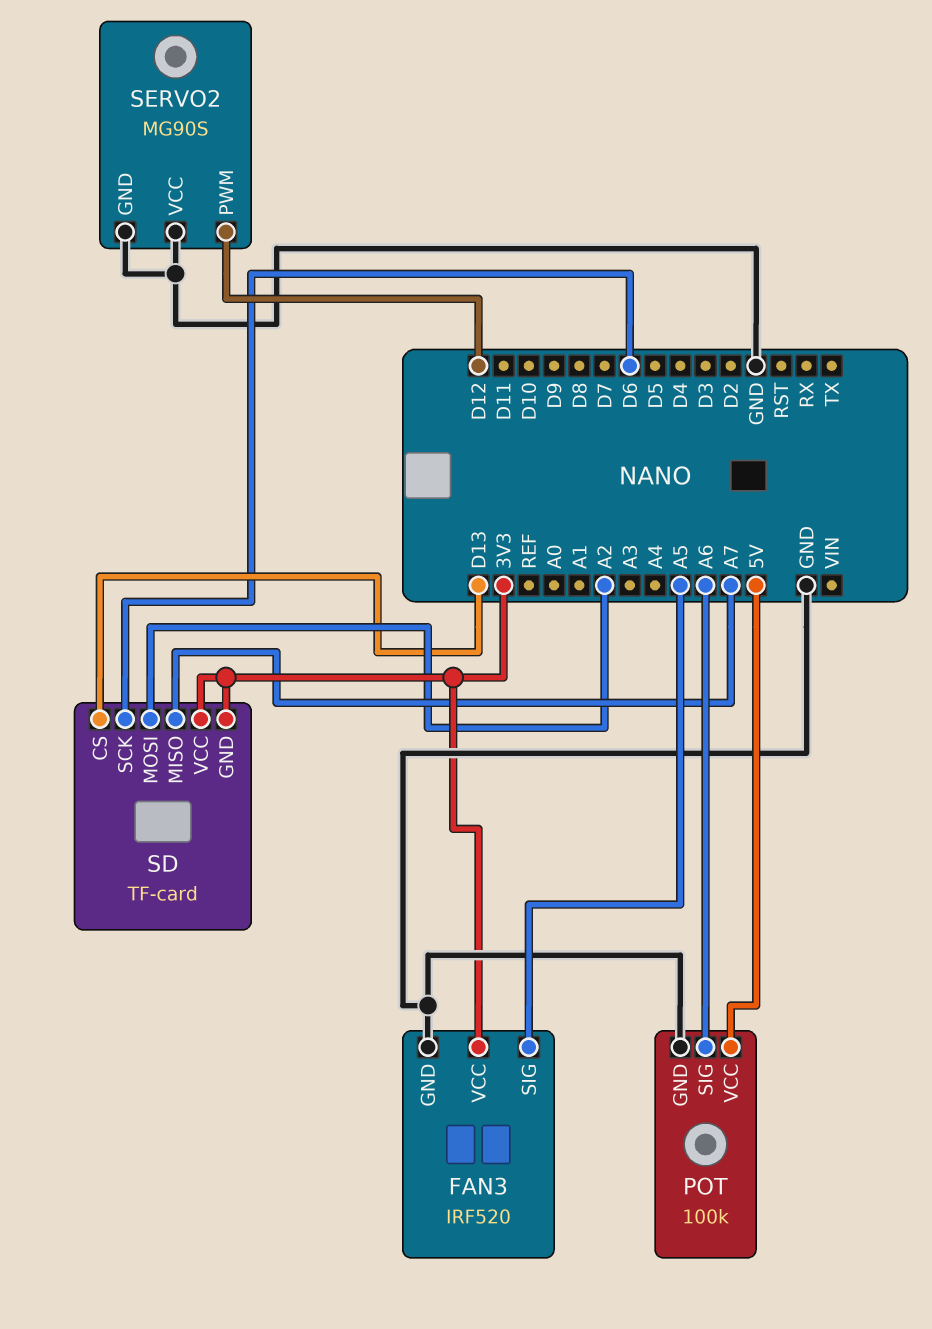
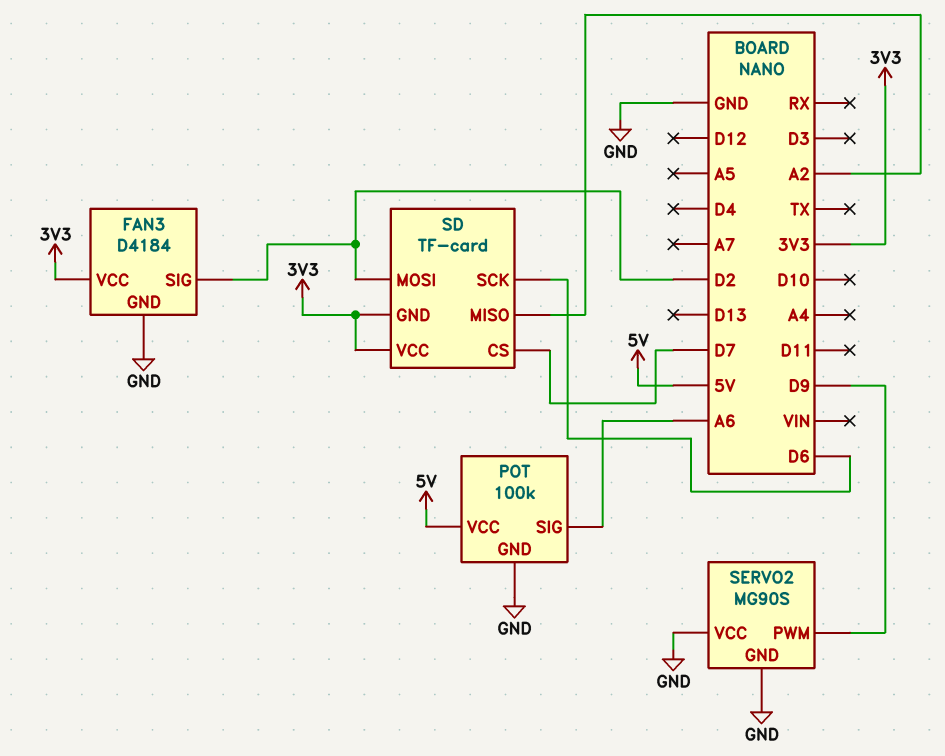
FAN3: IRF520 -> D4184
FAN3 pin SIG: A5 -> D2
SD pin CS: D13 -> D7
SD pin MISO: A7 -> A2
SD pin MOSI: A2 -> D2
SERVO2 pin PWM: D12 -> D9

